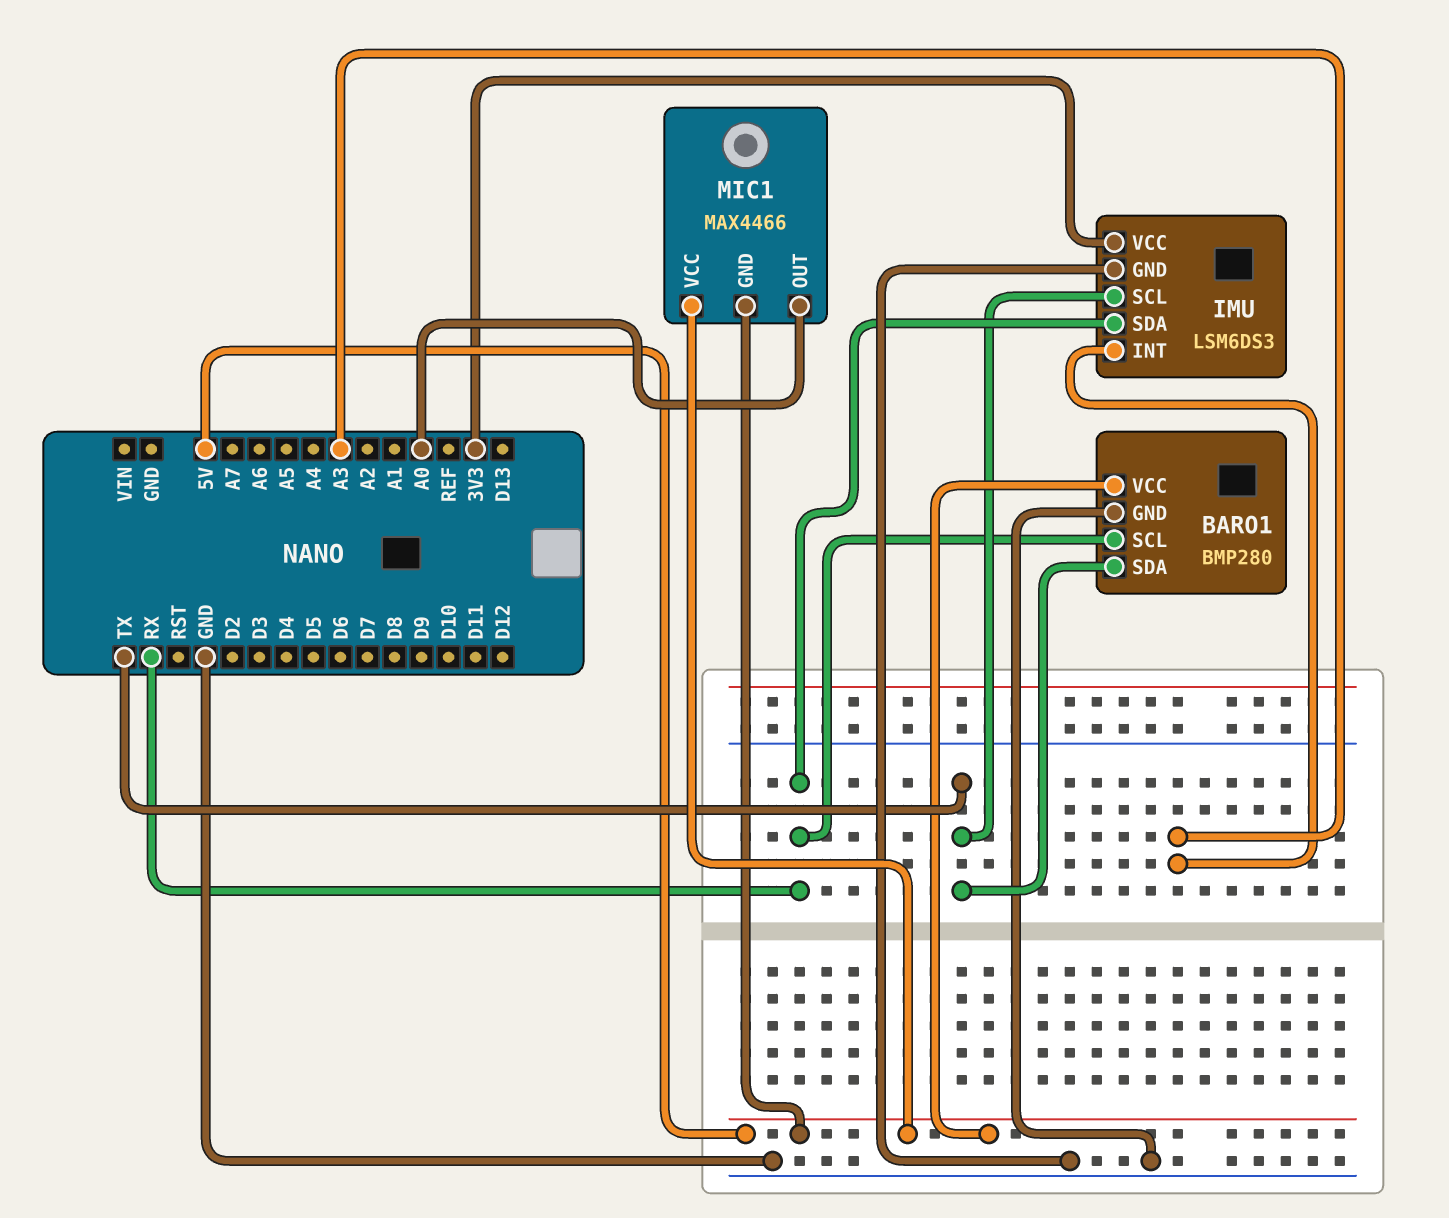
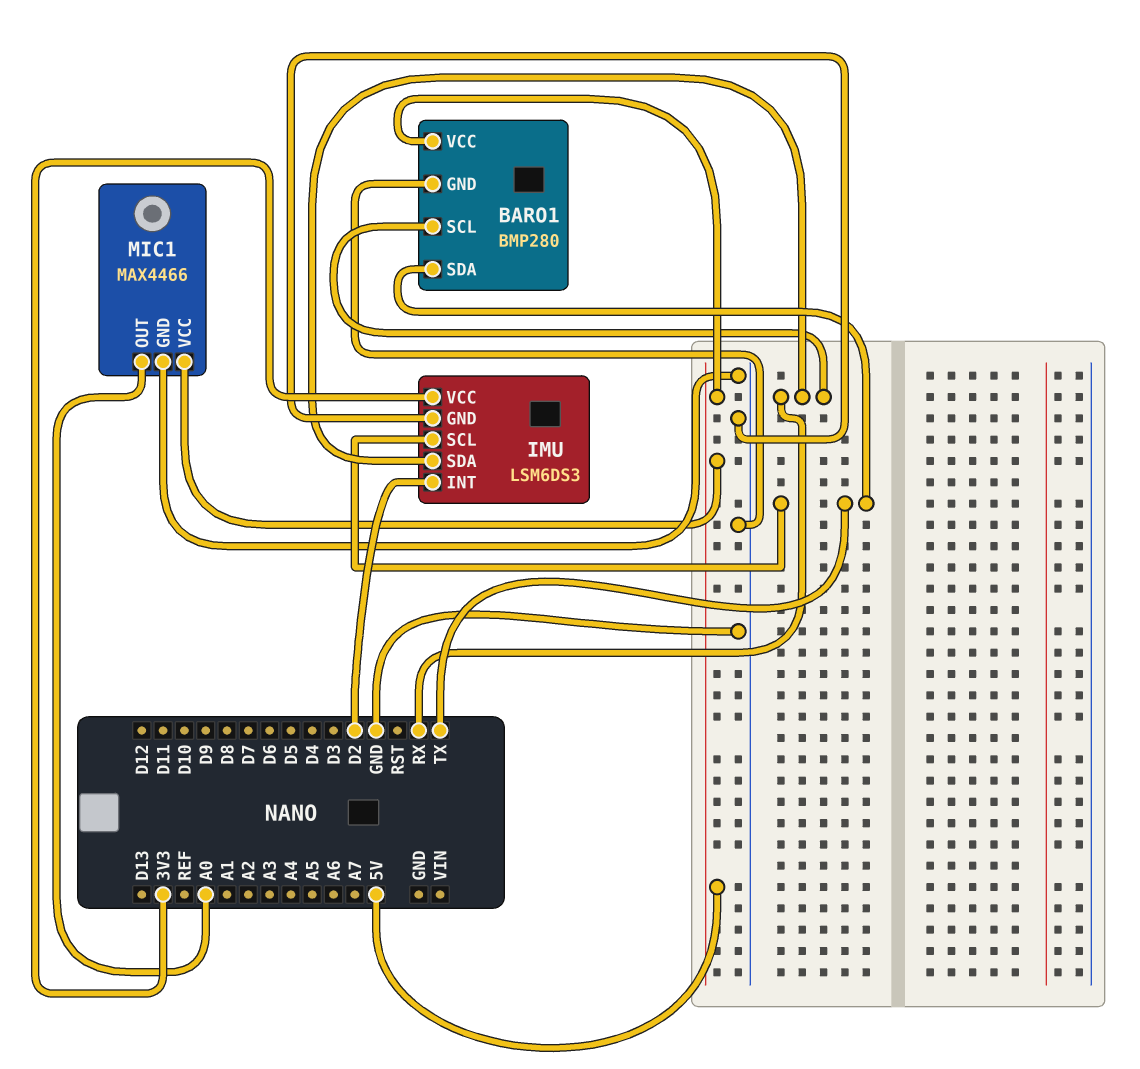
IMU pin INT: A3 -> D2
MIC1 pin GND: 5V -> GND

